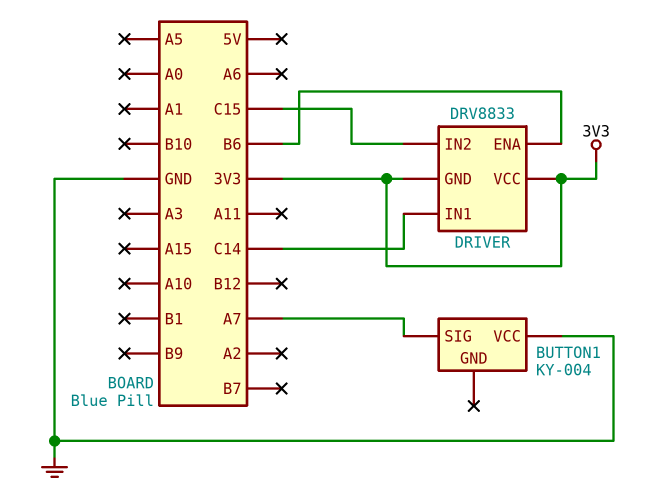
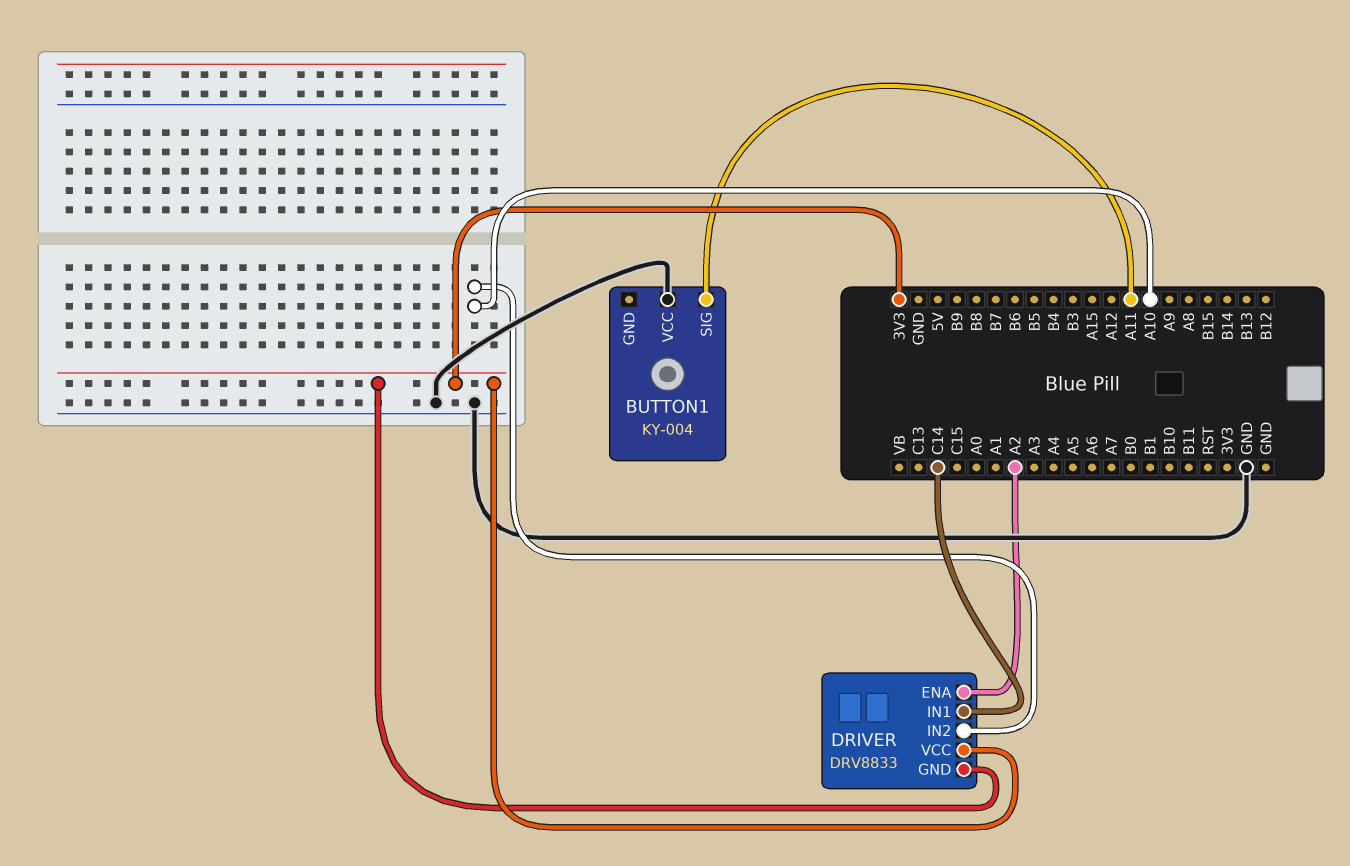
BUTTON1 pin SIG: A7 -> A11
DRIVER pin ENA: B6 -> A2
DRIVER pin IN2: C15 -> A10

